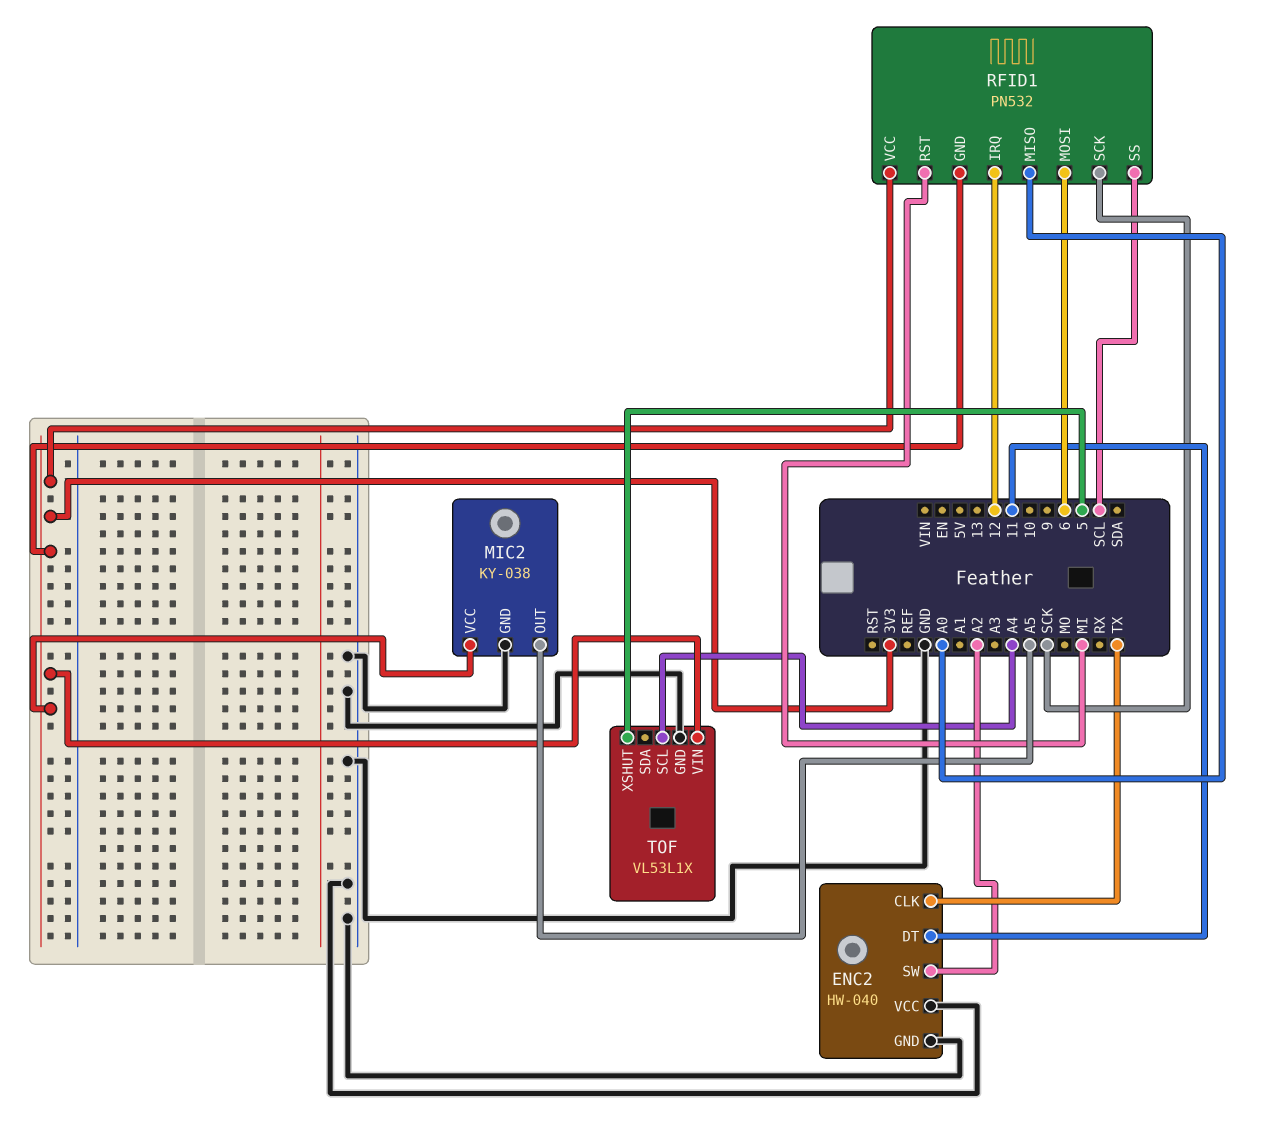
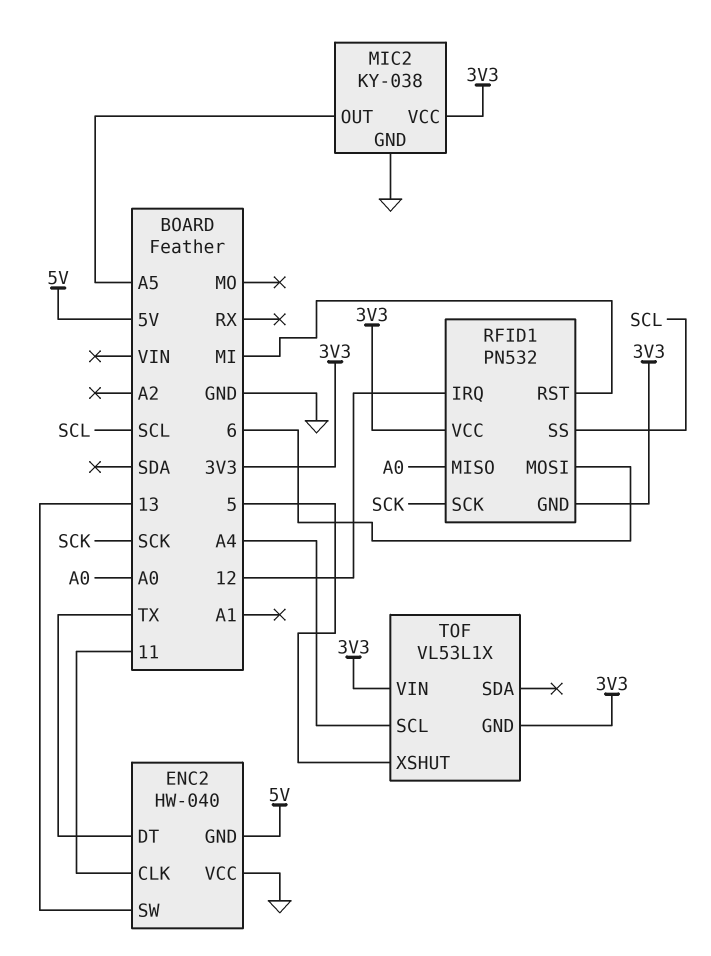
ENC2 pin CLK: TX -> 11
ENC2 pin DT: 11 -> TX
ENC2 pin GND: GND -> 5V
ENC2 pin SW: A2 -> 13
TOF pin GND: GND -> 3V3

